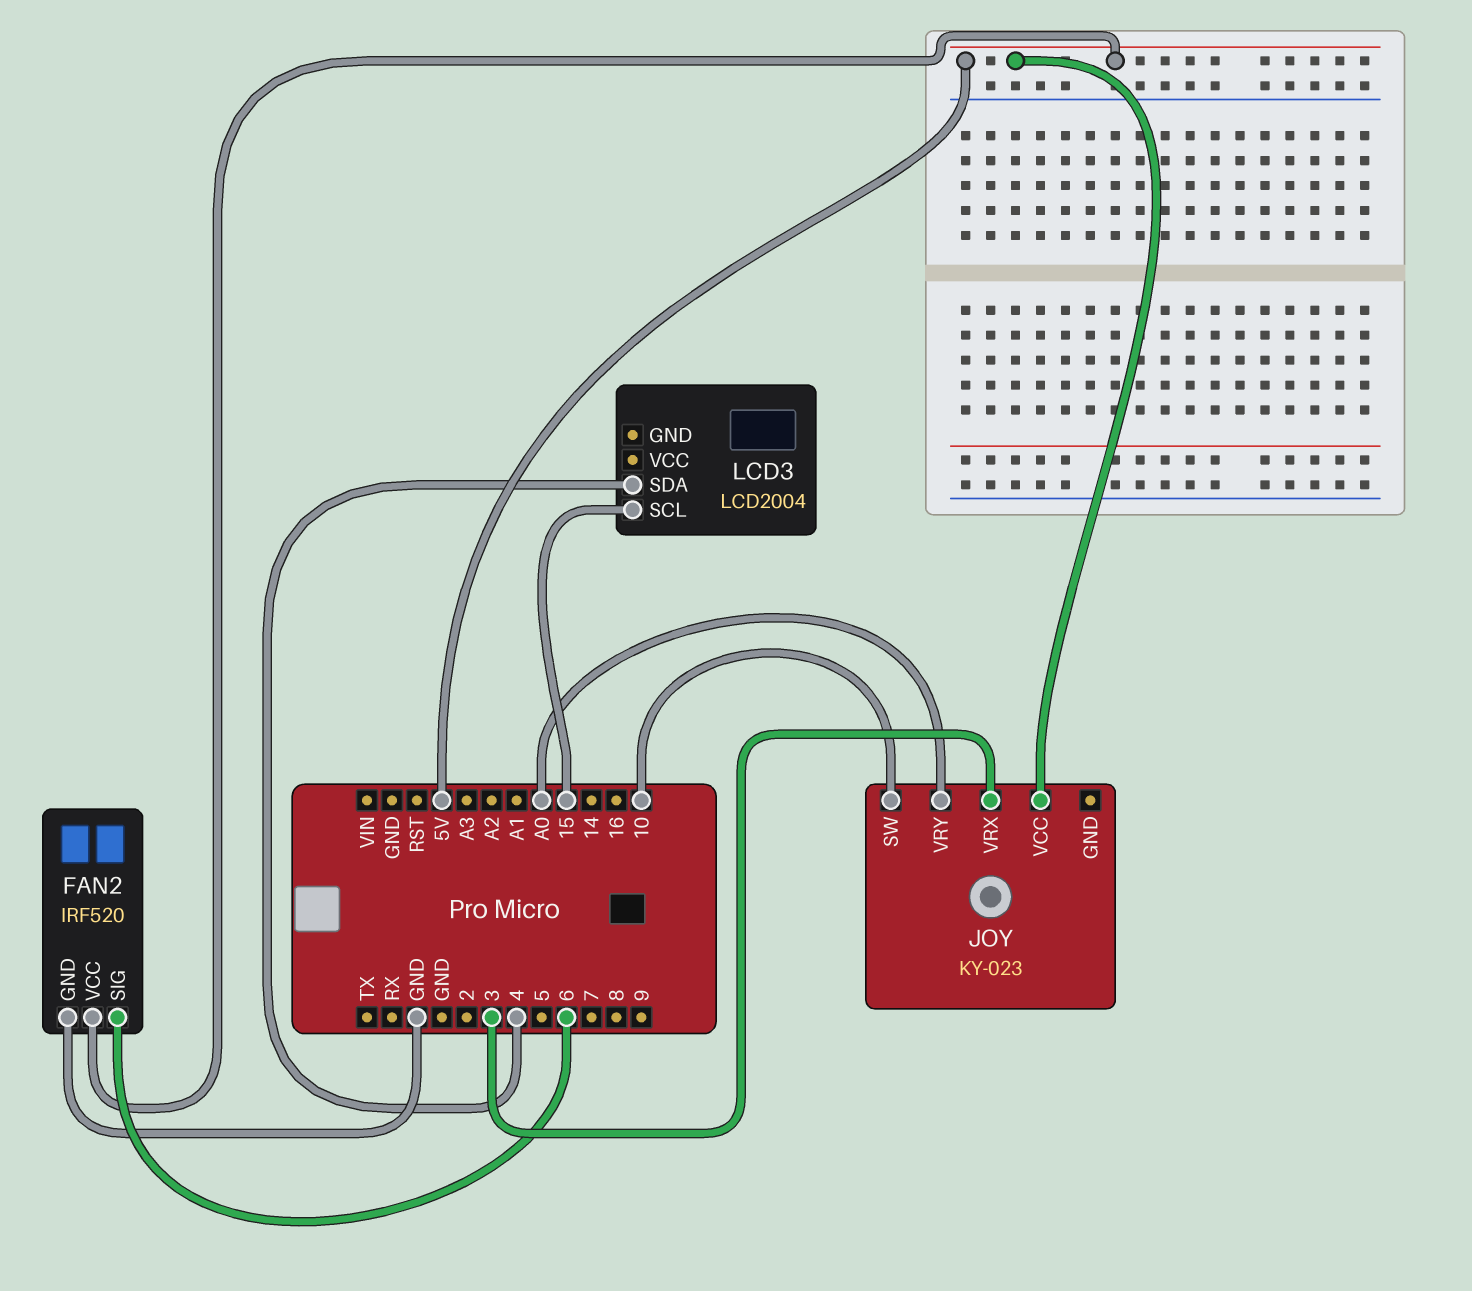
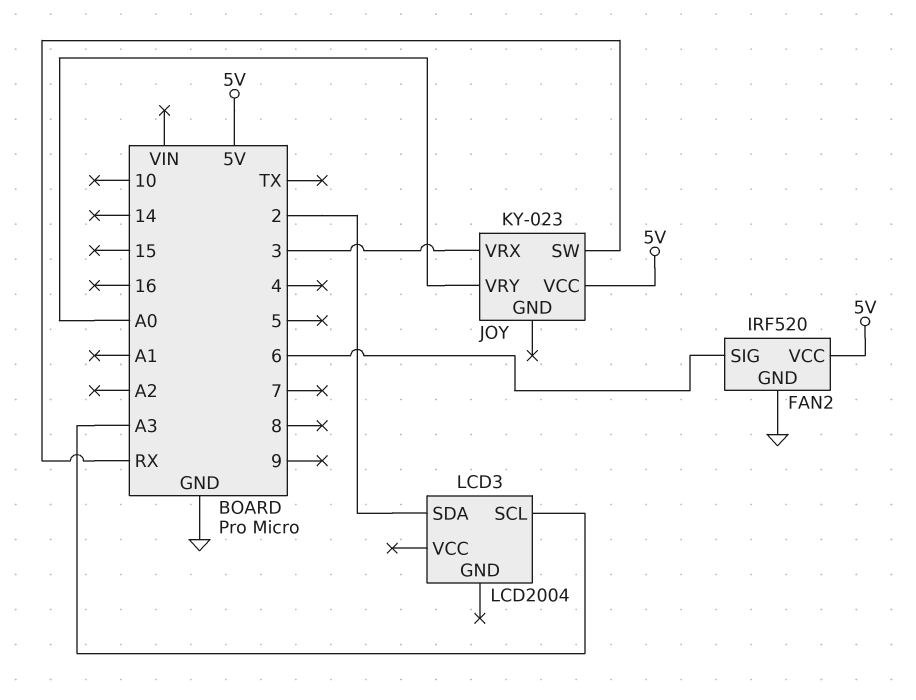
JOY pin SW: 10 -> RX
LCD3 pin SCL: 15 -> A3
LCD3 pin SDA: 4 -> 2

